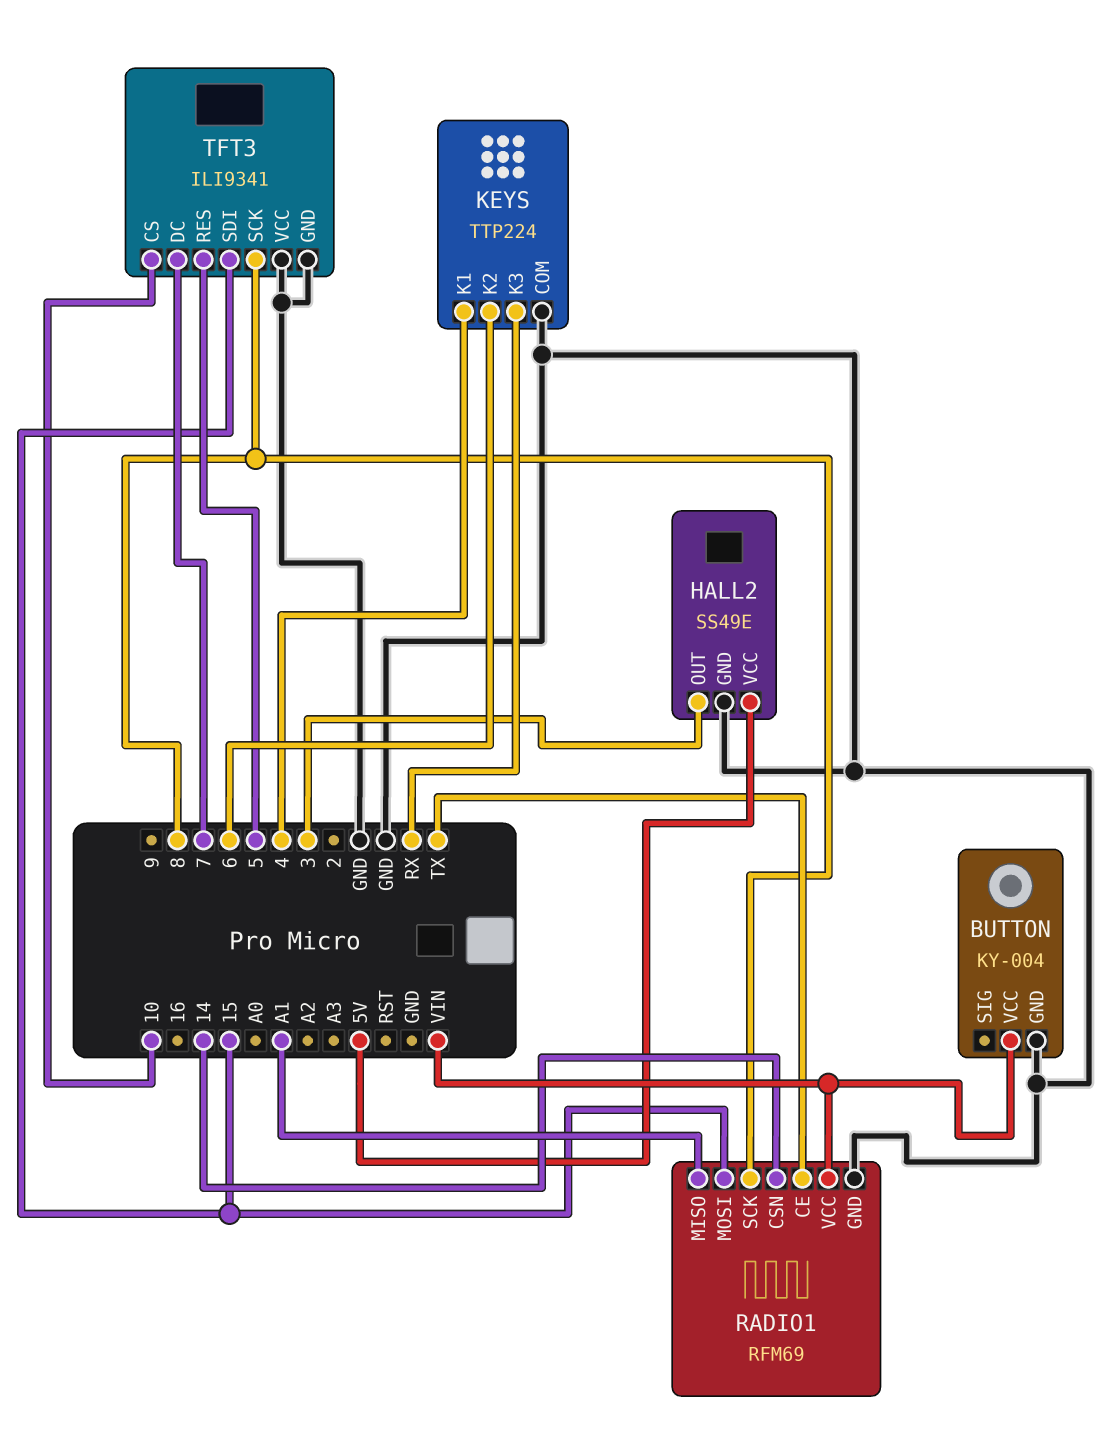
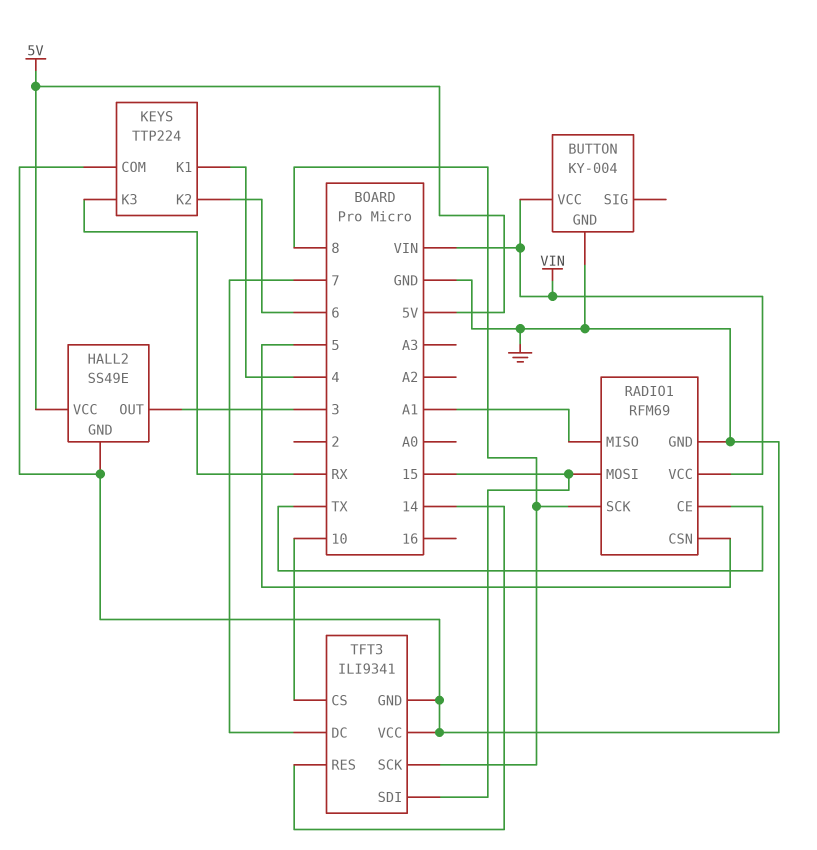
RADIO1 pin CSN: 14 -> 5
TFT3 pin RES: 5 -> 14

